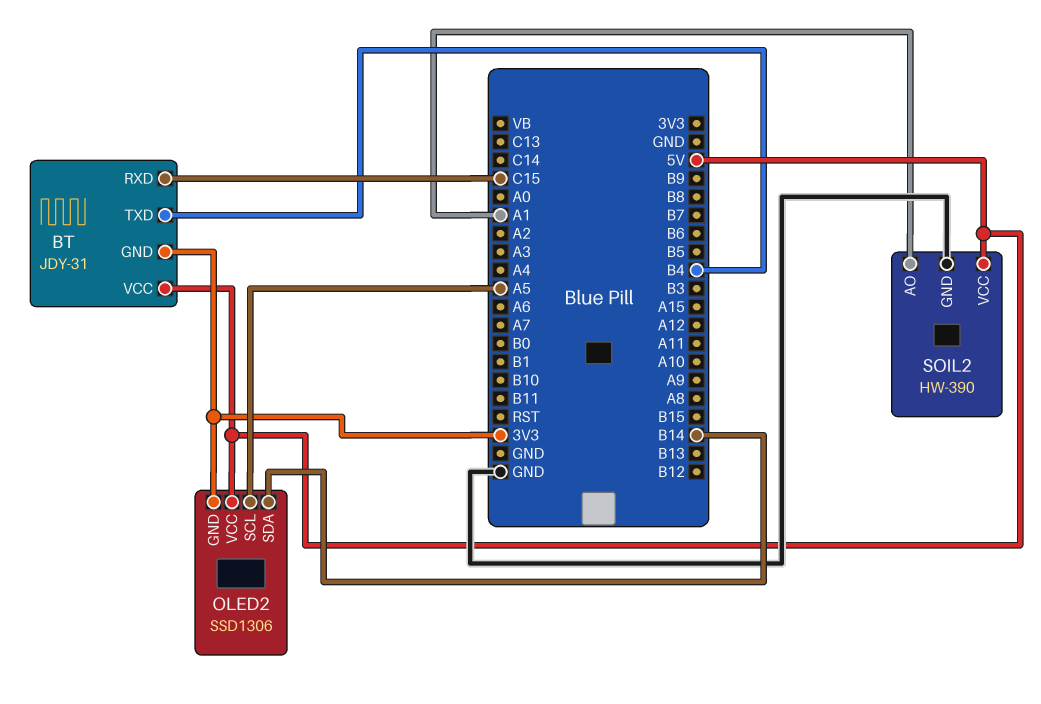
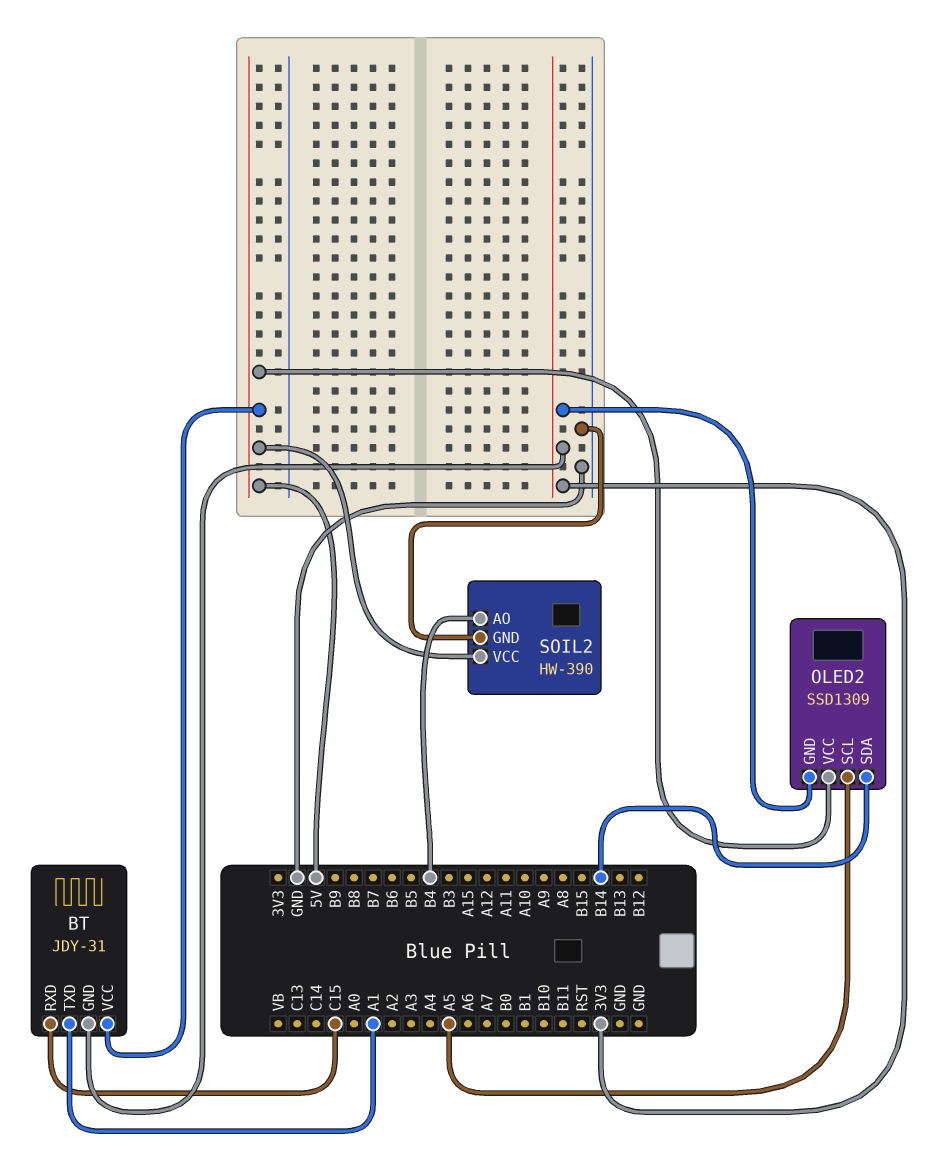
BT pin TXD: B4 -> A1
OLED2: SSD1306 -> SSD1309
SOIL2 pin AO: A1 -> B4

